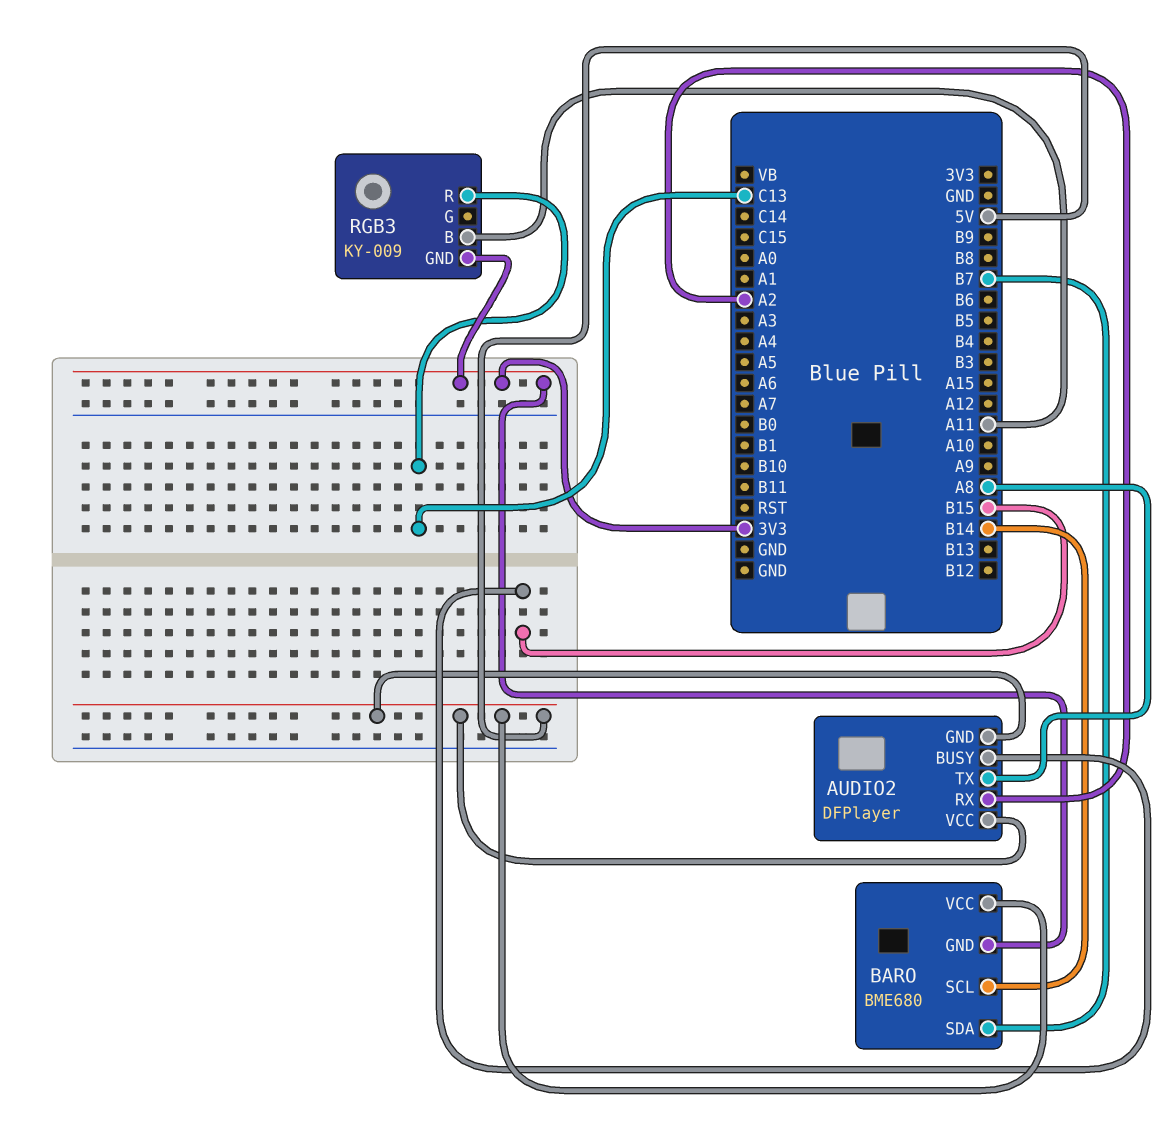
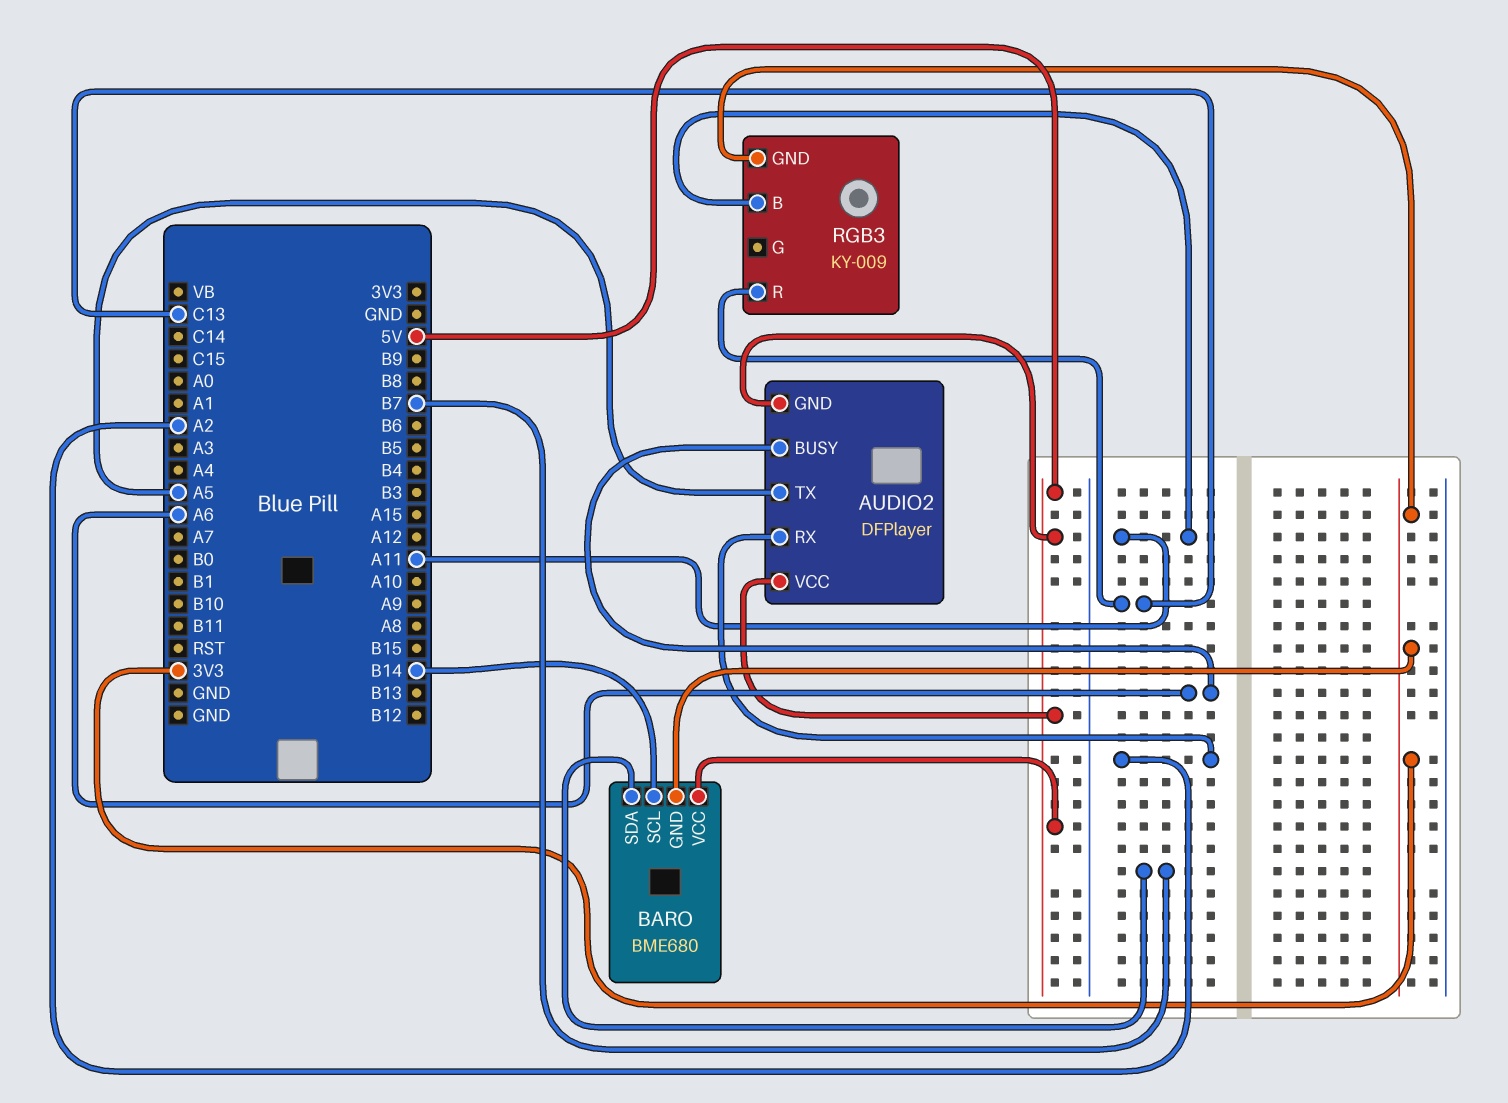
AUDIO2 pin BUSY: B15 -> A6
AUDIO2 pin TX: A8 -> A5

